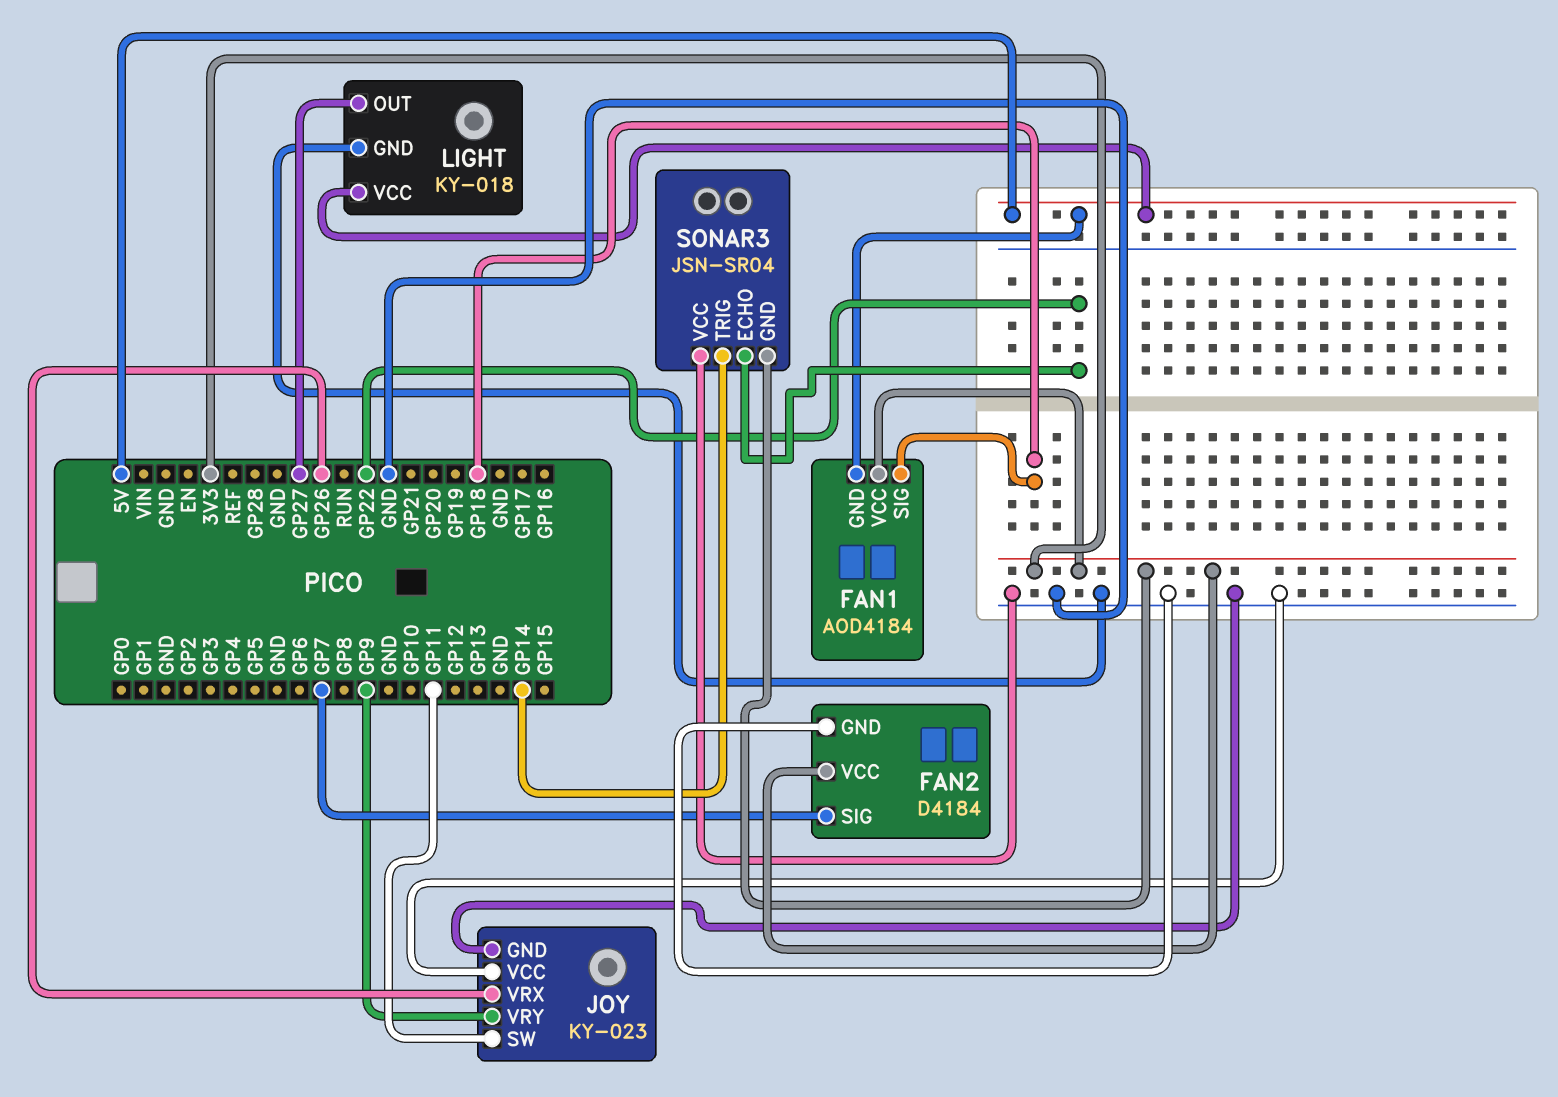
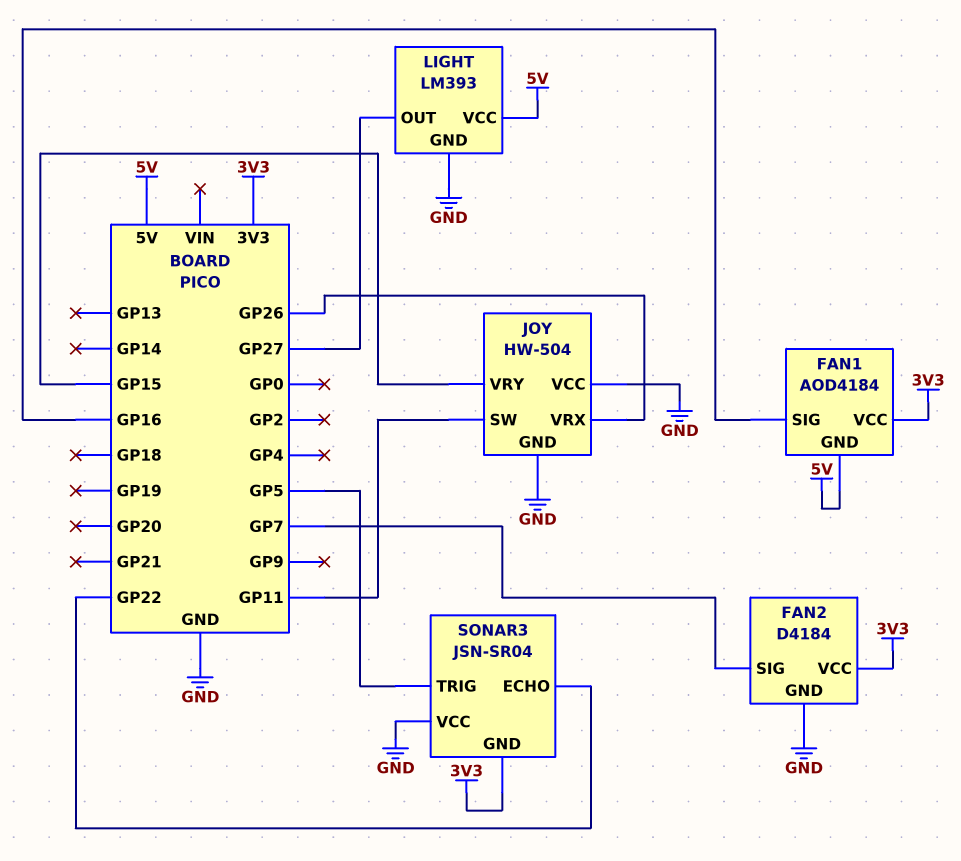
FAN1 pin SIG: GP18 -> GP16
JOY: KY-023 -> HW-504
JOY pin VRY: GP9 -> GP15
LIGHT: KY-018 -> LM393
SONAR3 pin TRIG: GP14 -> GP5

